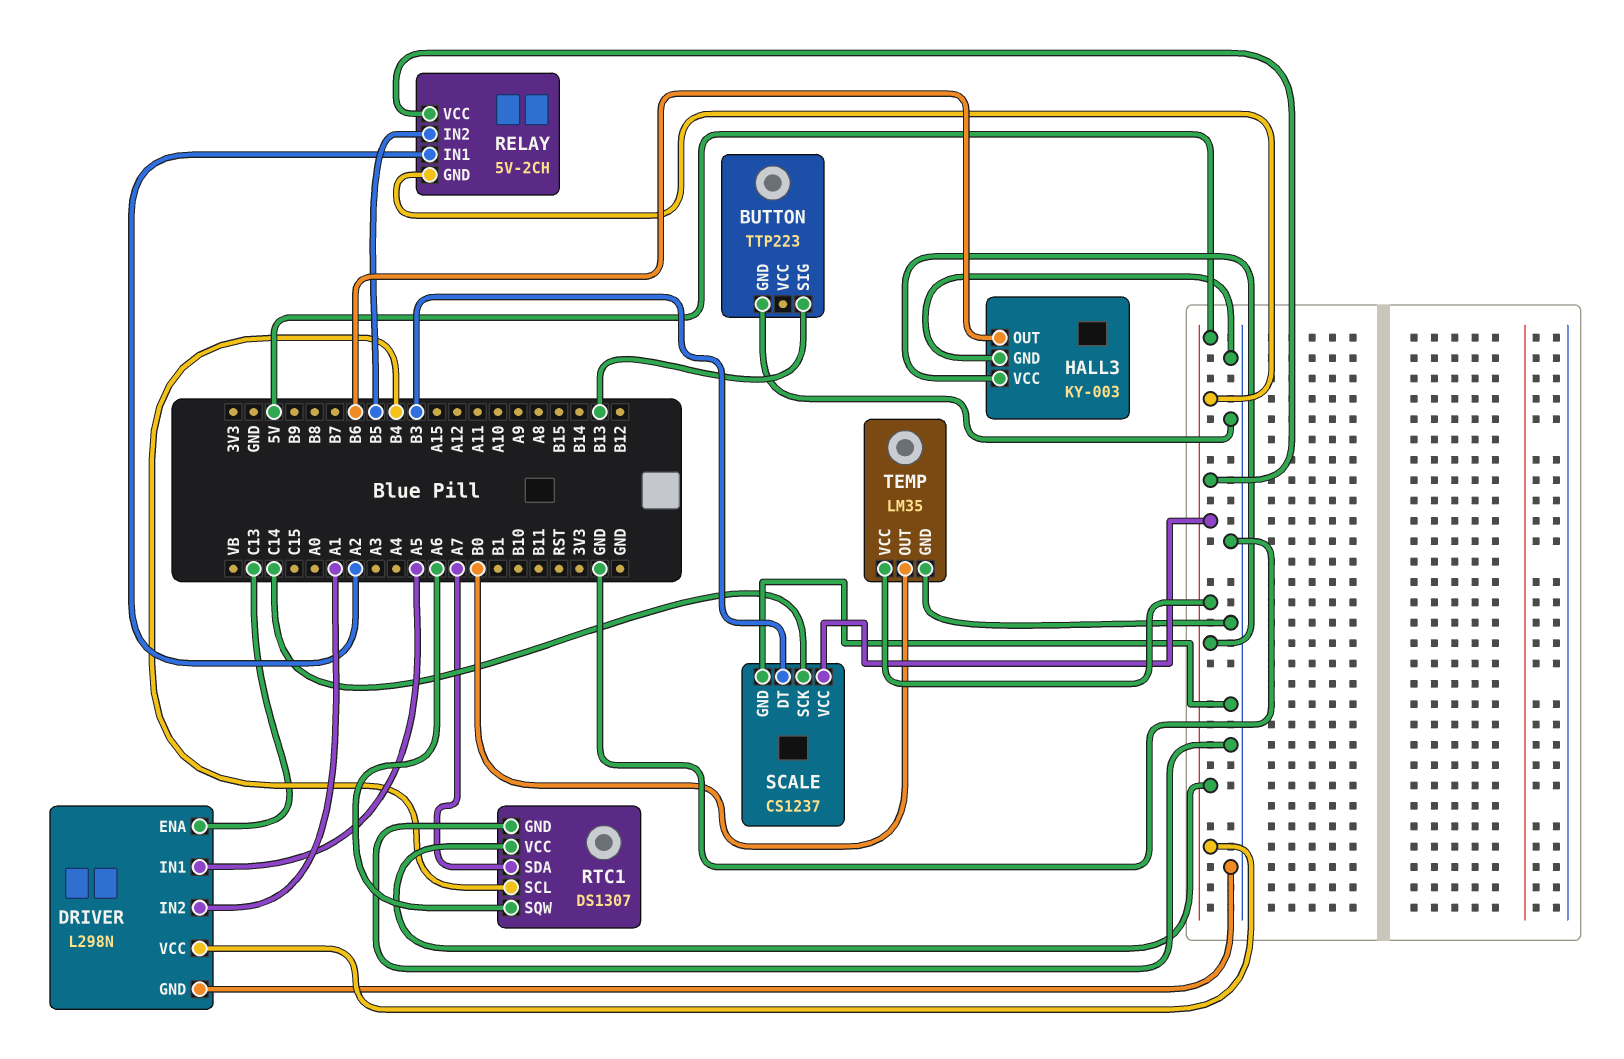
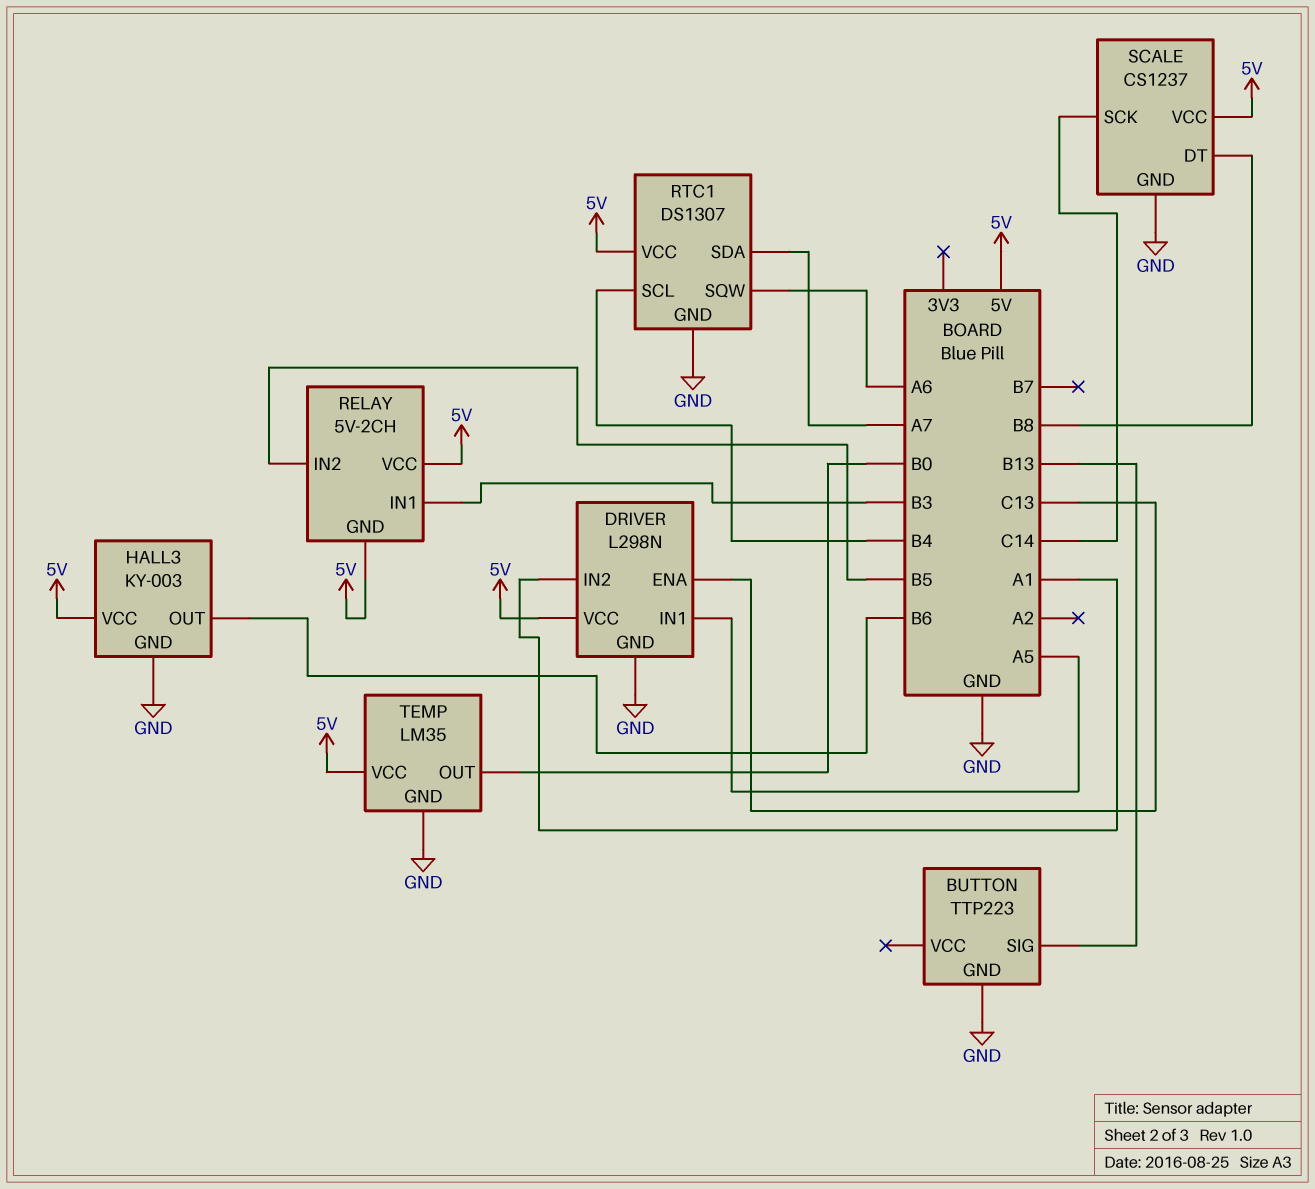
RELAY pin IN1: A2 -> B3
SCALE pin DT: B3 -> B8

